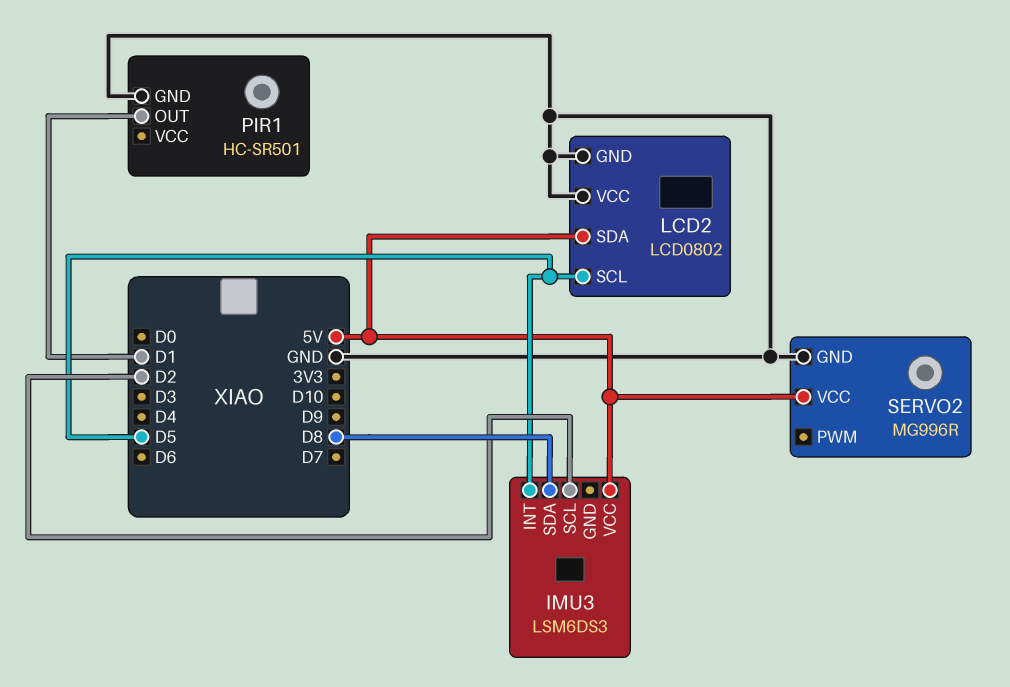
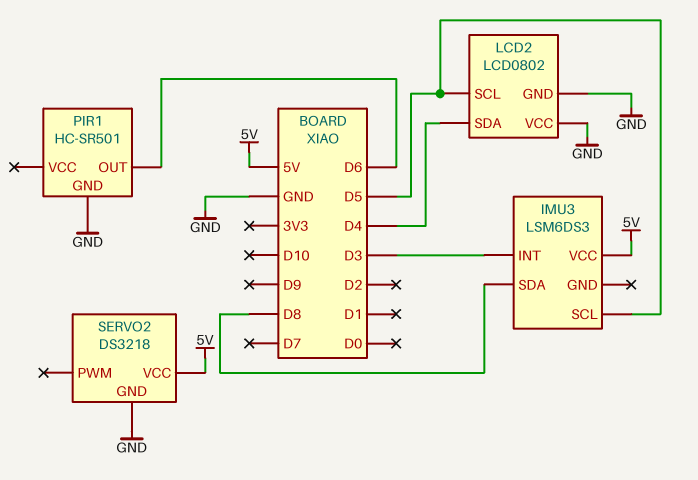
IMU3 pin INT: D5 -> D3
IMU3 pin SCL: D2 -> D5
LCD2 pin SDA: 5V -> D4
PIR1 pin OUT: D1 -> D6
SERVO2: MG996R -> DS3218

